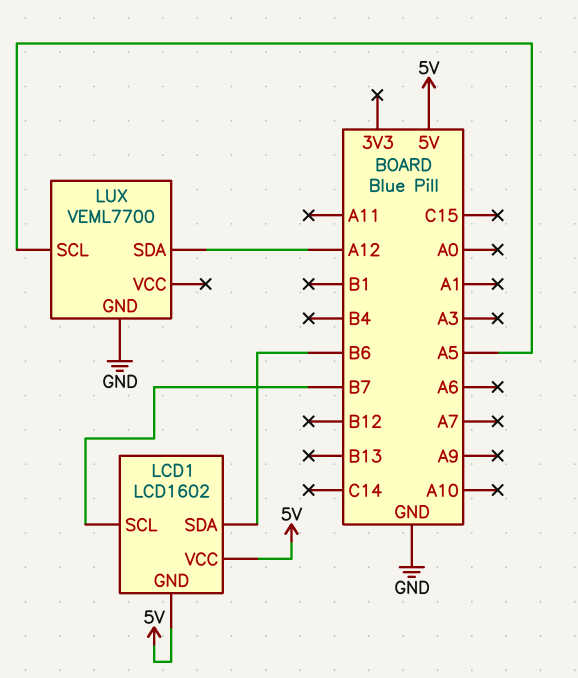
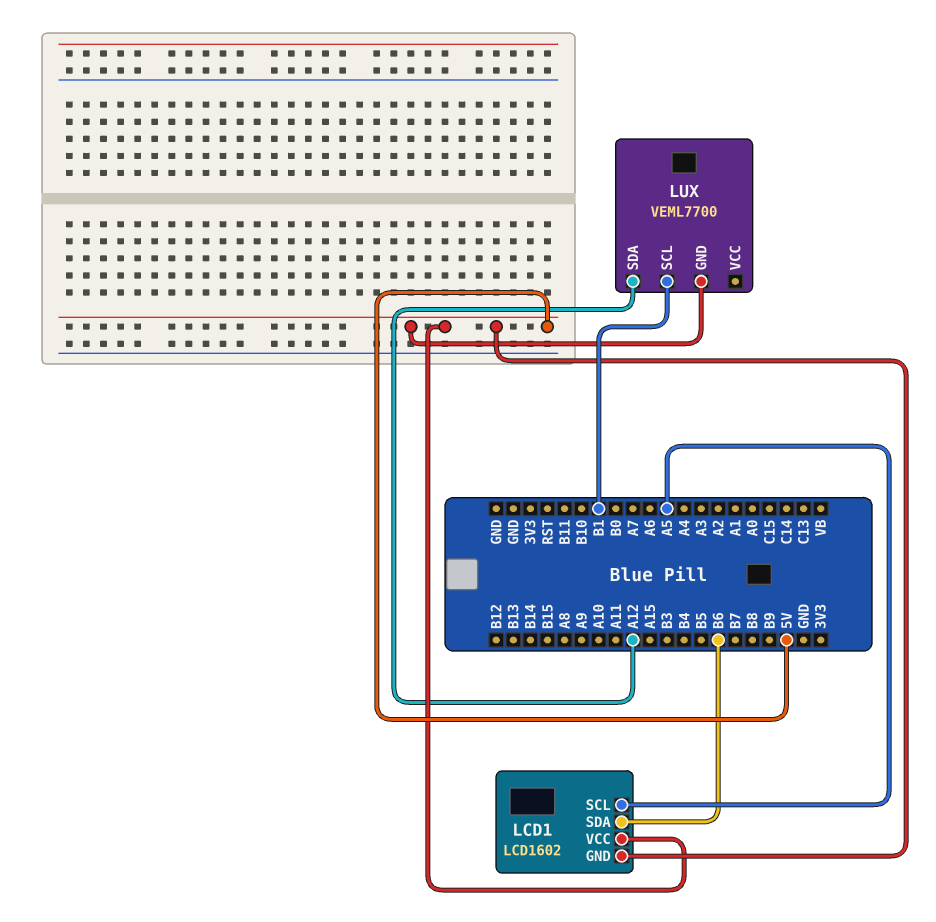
LCD1 pin SCL: B7 -> A5
LUX pin GND: GND -> 5V
LUX pin SCL: A5 -> B1

